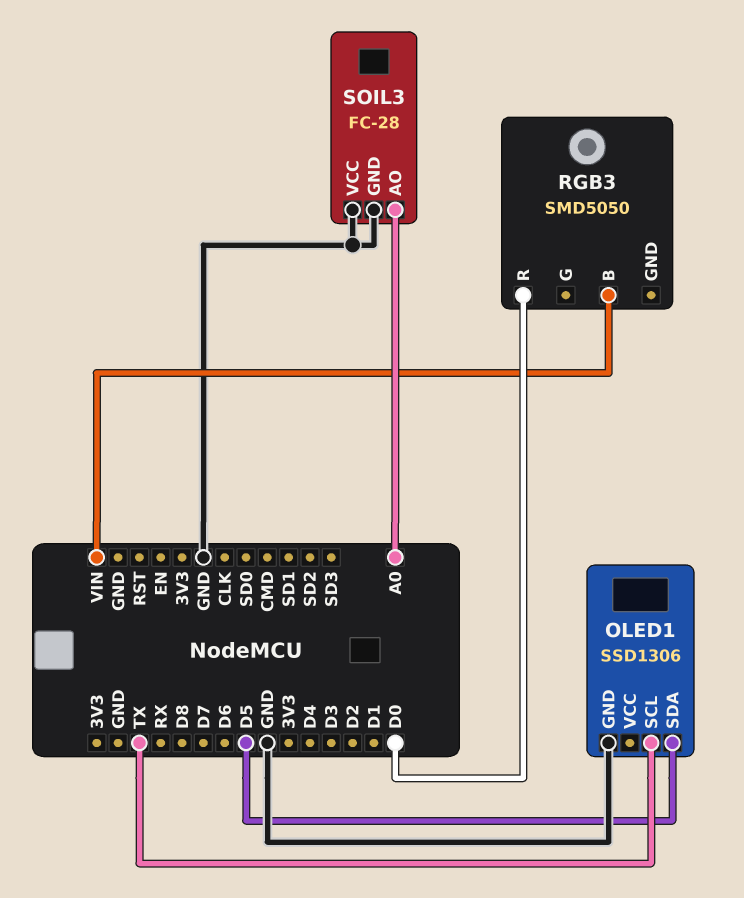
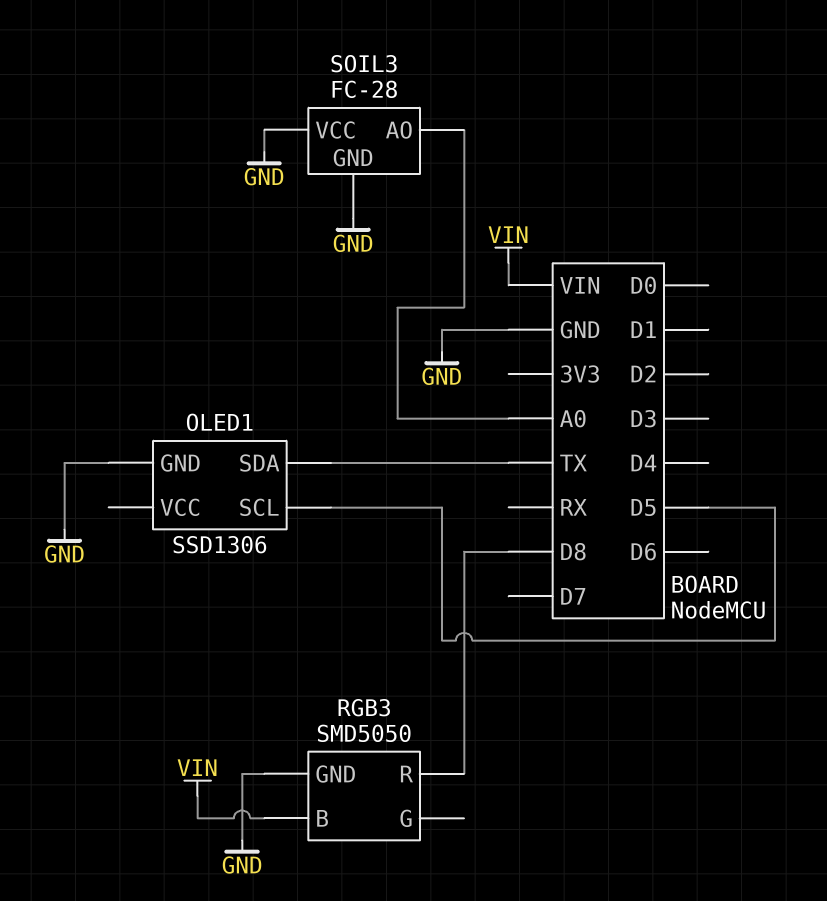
OLED1 pin SCL: TX -> D5
OLED1 pin SDA: D5 -> TX
RGB3 pin GND: none -> GND
RGB3 pin R: D0 -> D8

